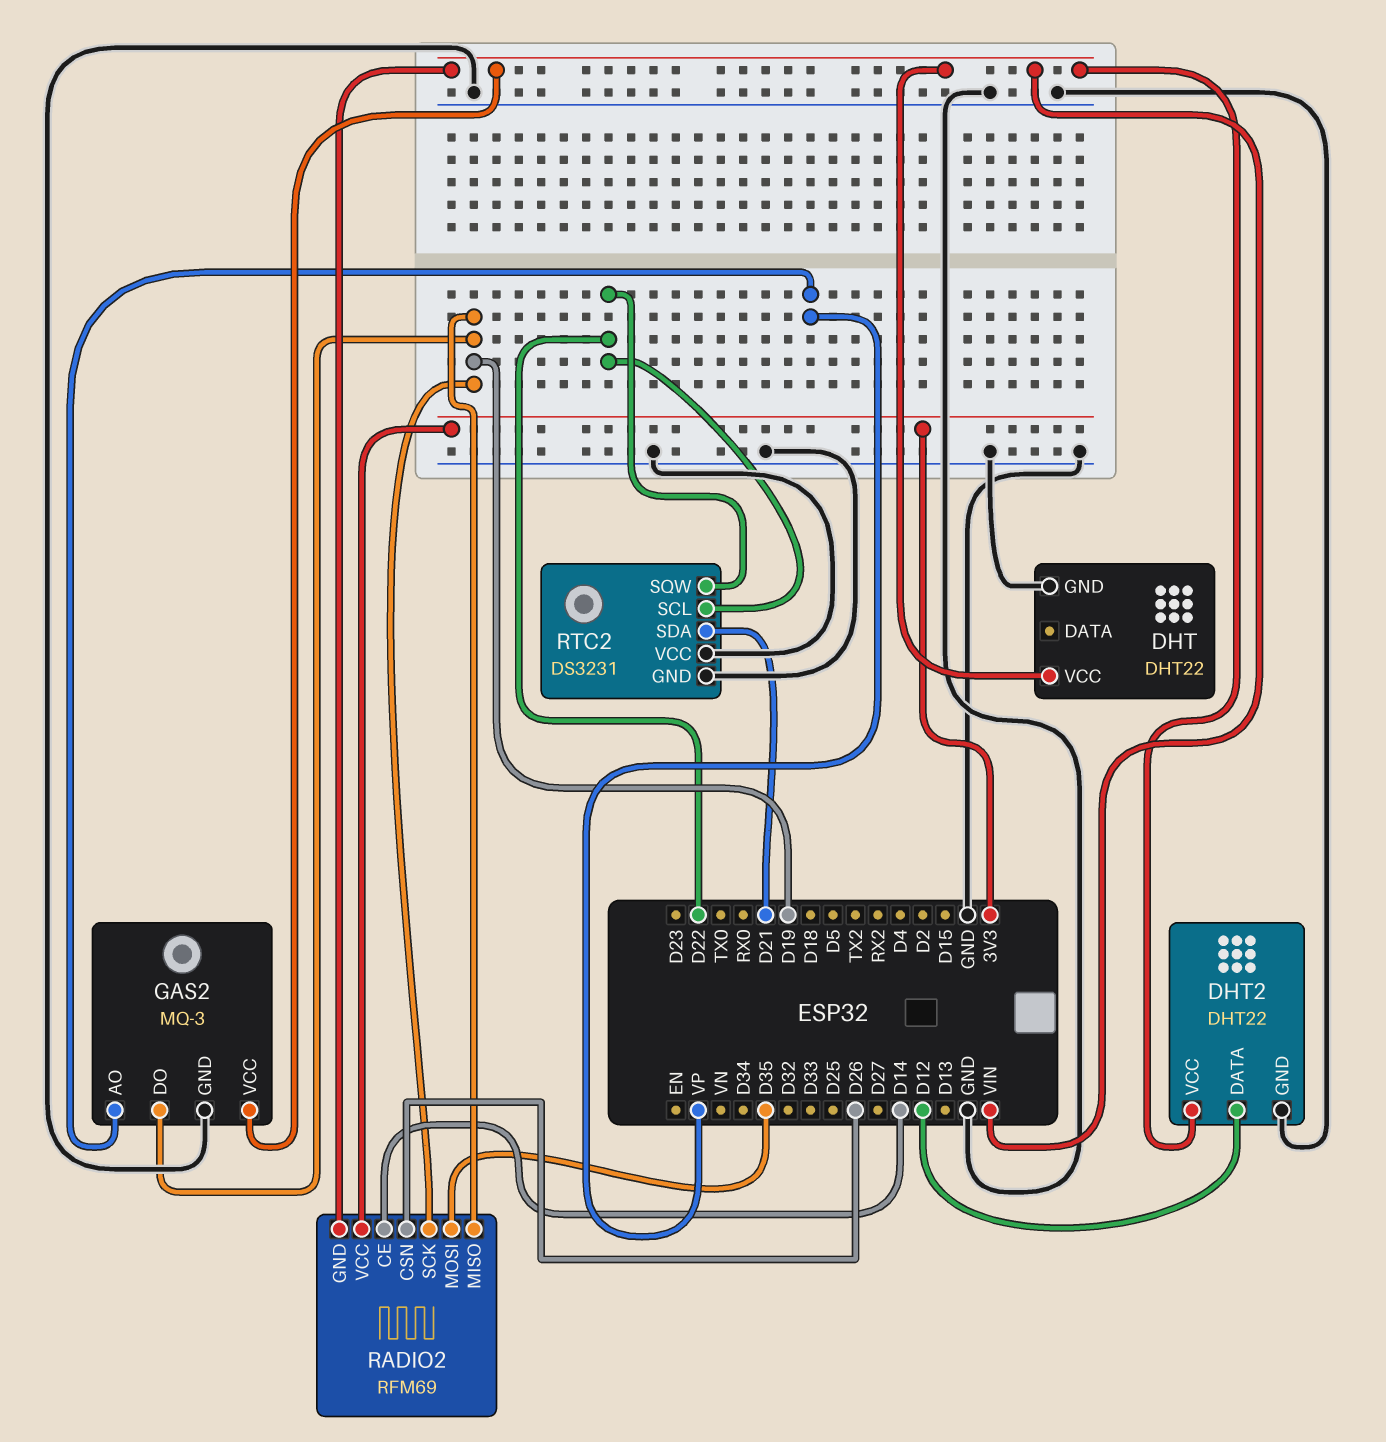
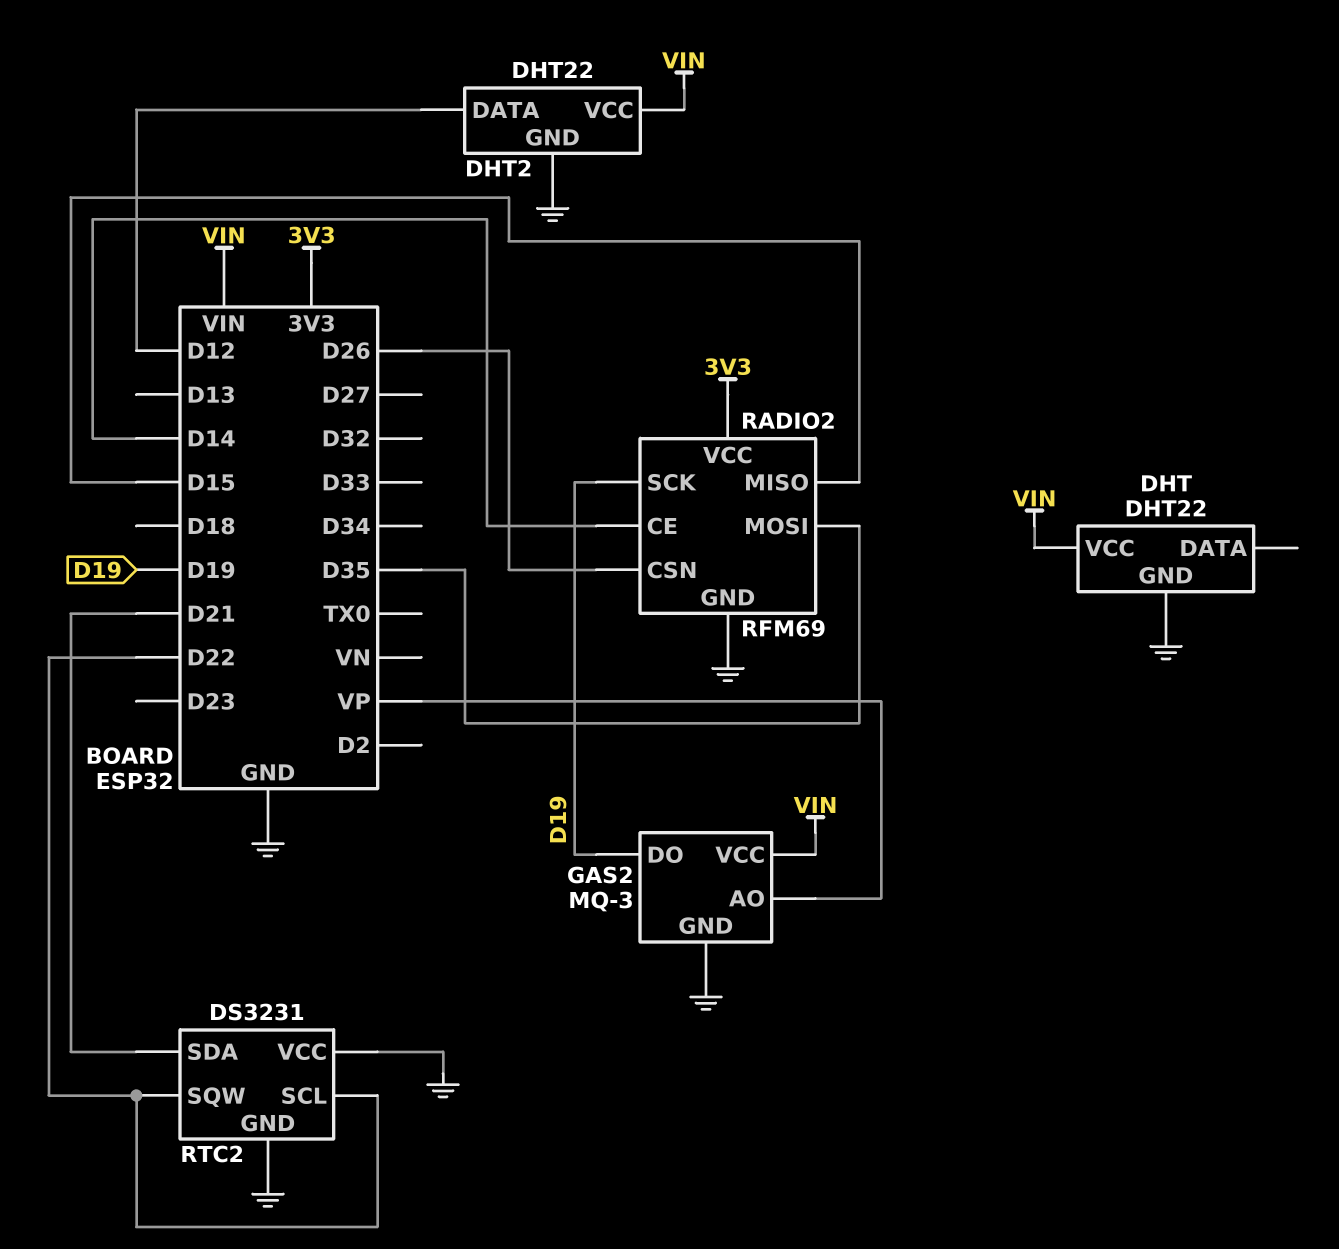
RADIO2 pin GND: VIN -> GND
RADIO2 pin MISO: D19 -> D15

